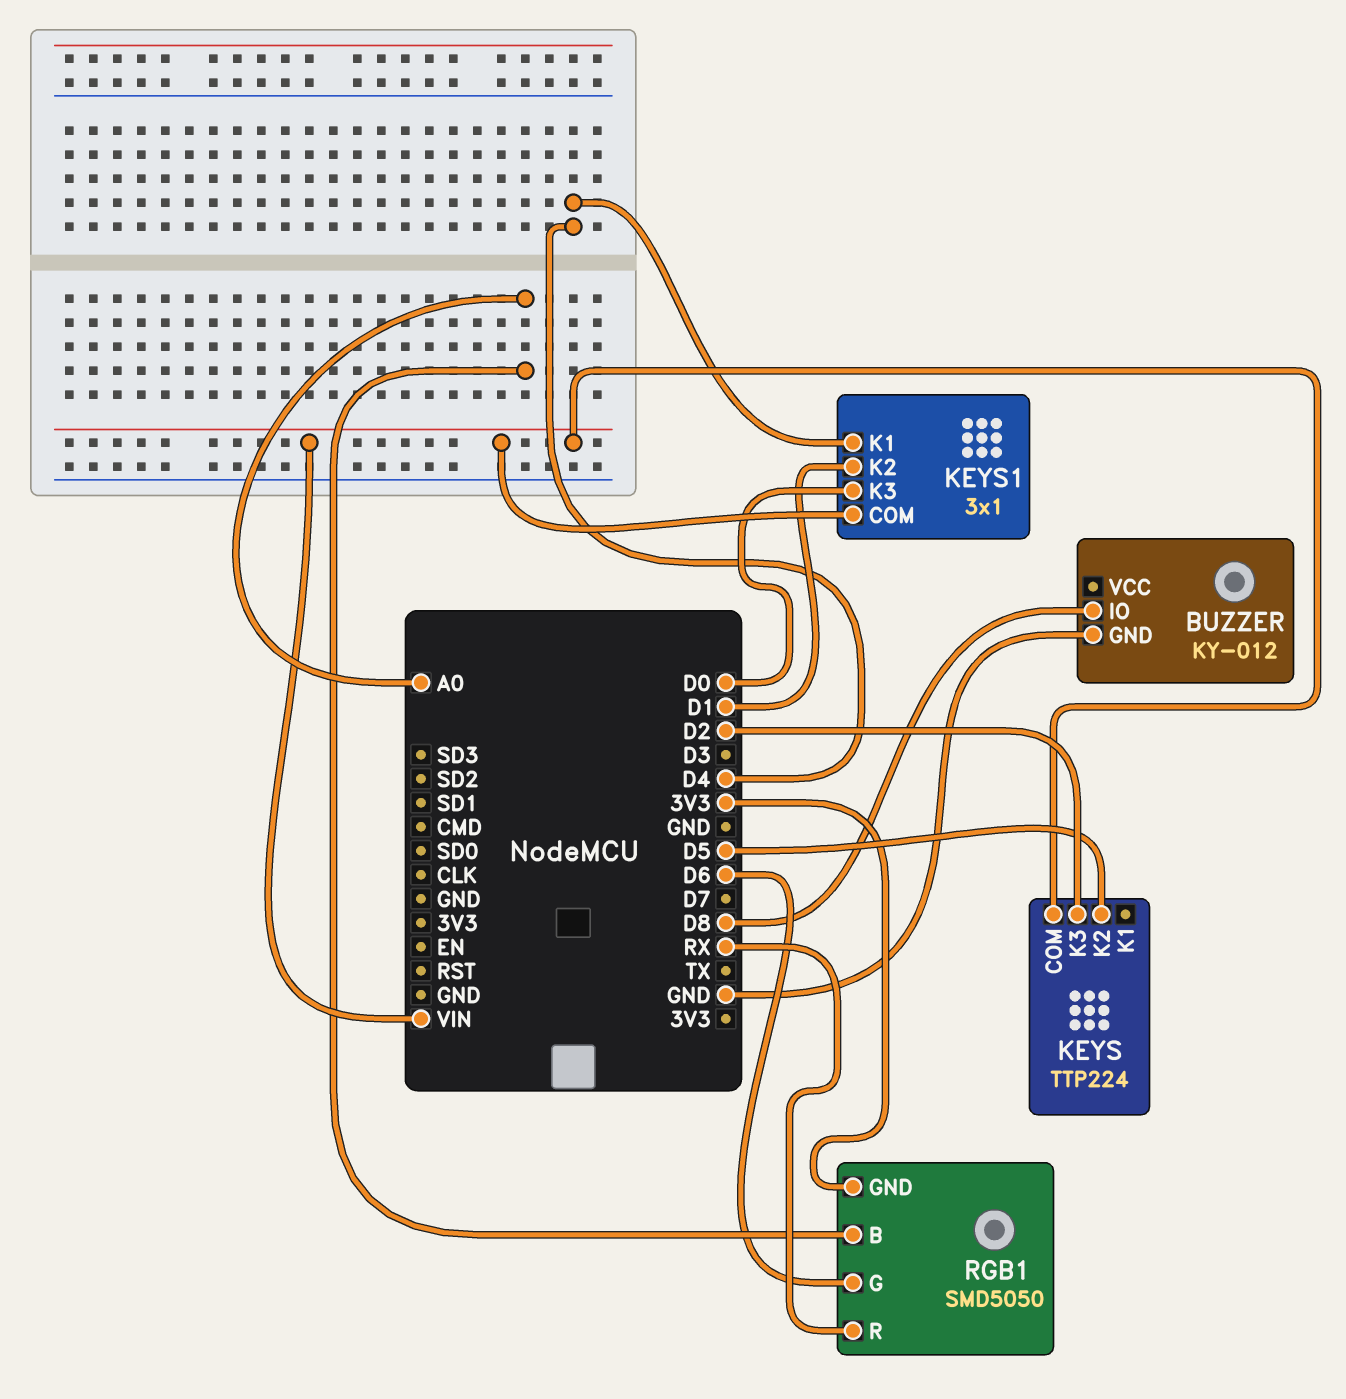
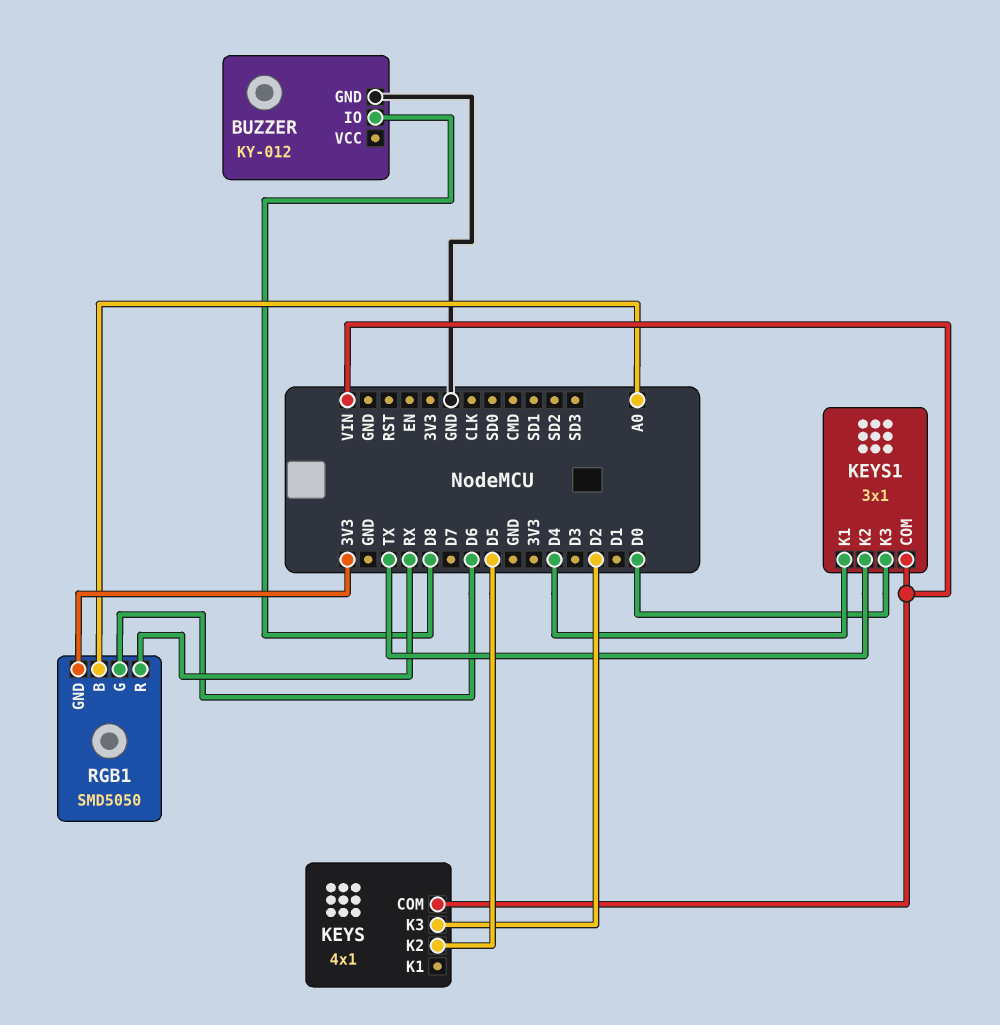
KEYS: TTP224 -> 4x1
KEYS1 pin K2: D1 -> TX

